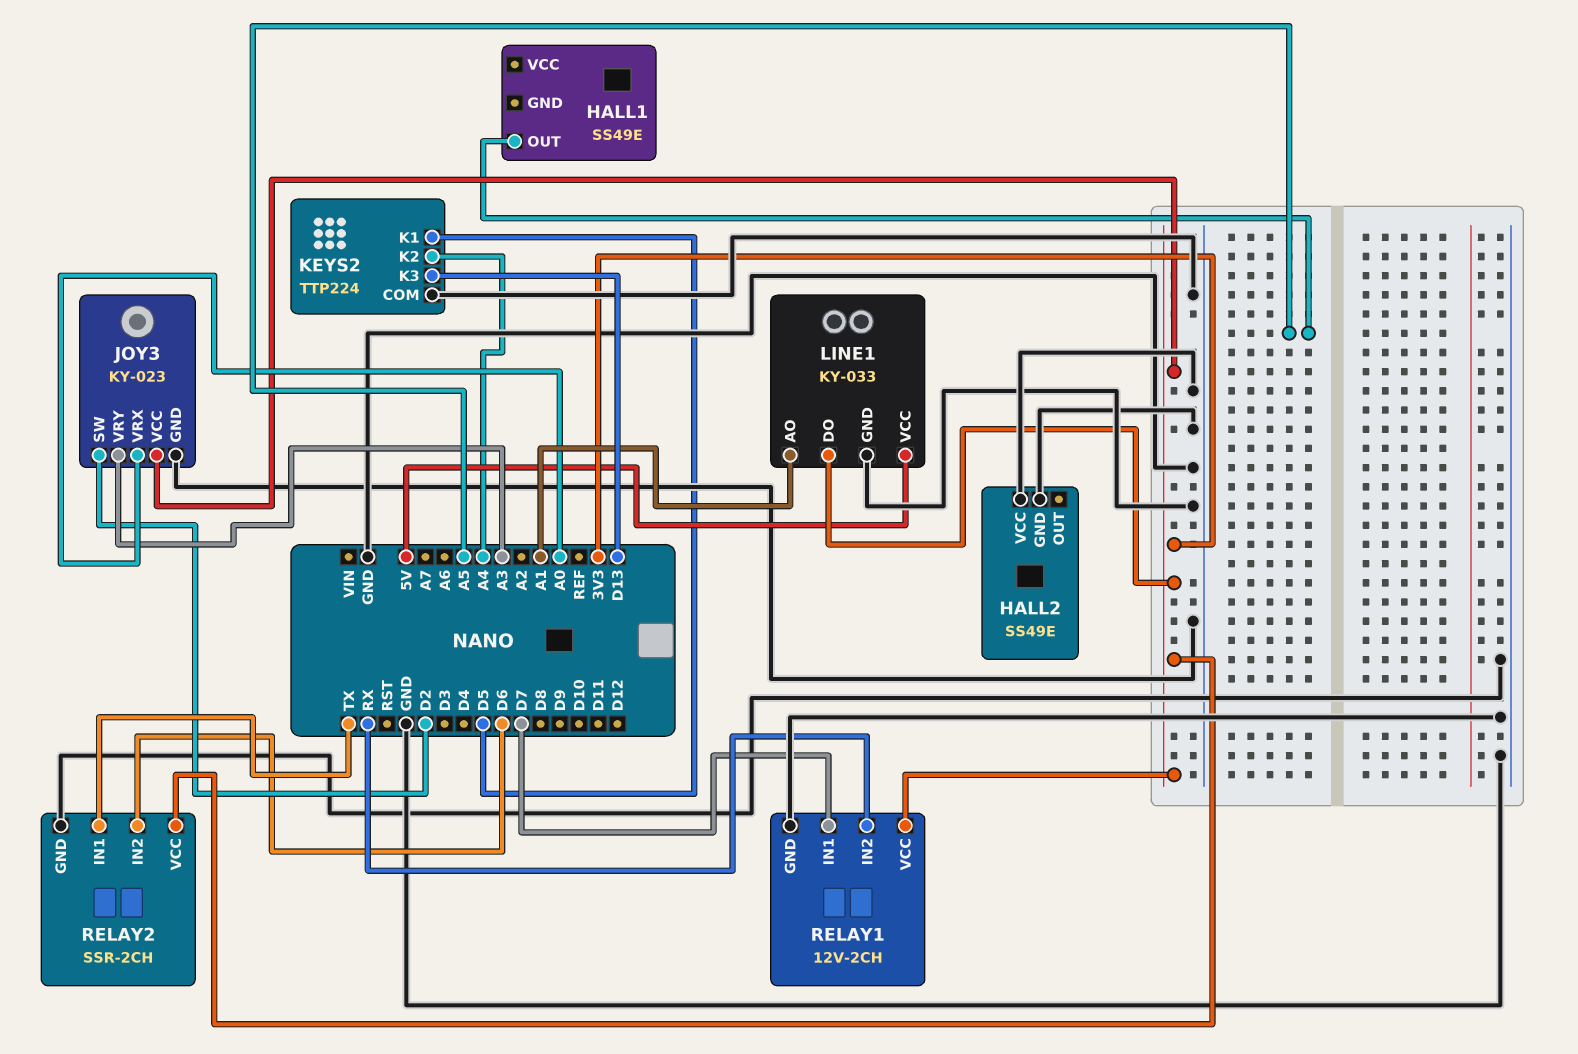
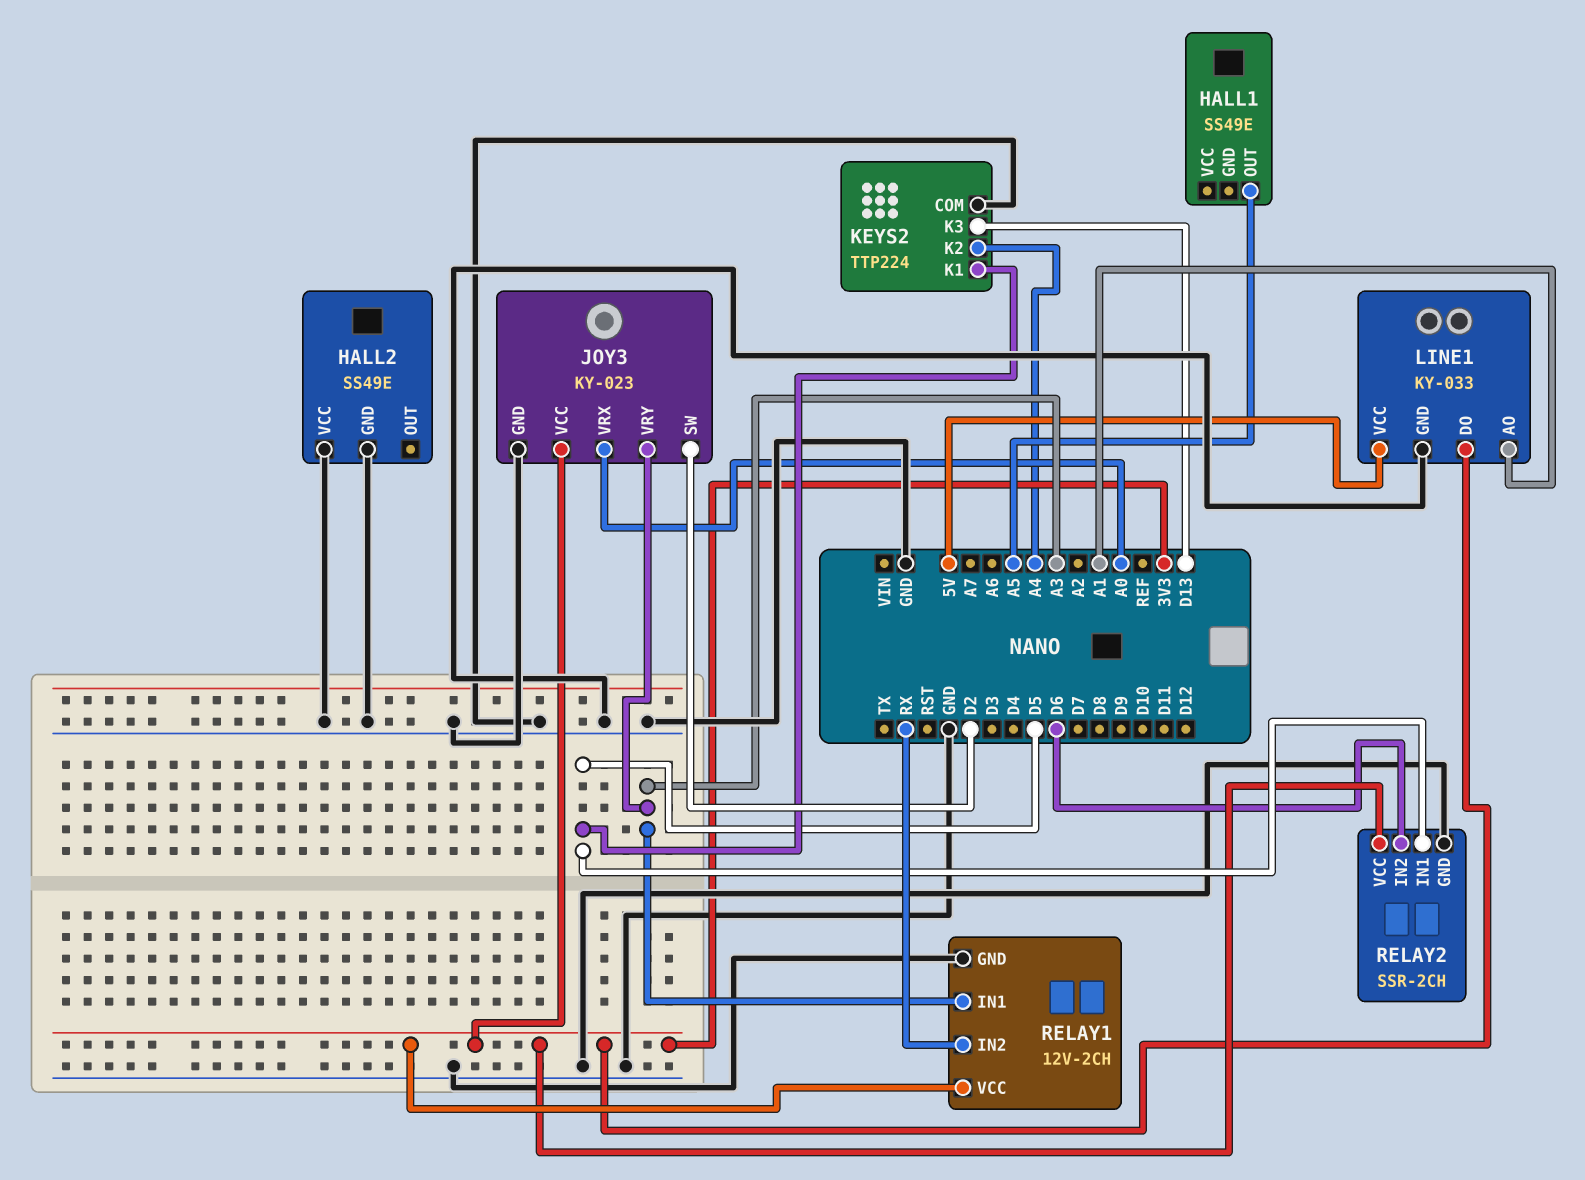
RELAY1 pin IN1: D7 -> A3
RELAY2 pin IN1: TX -> D5

